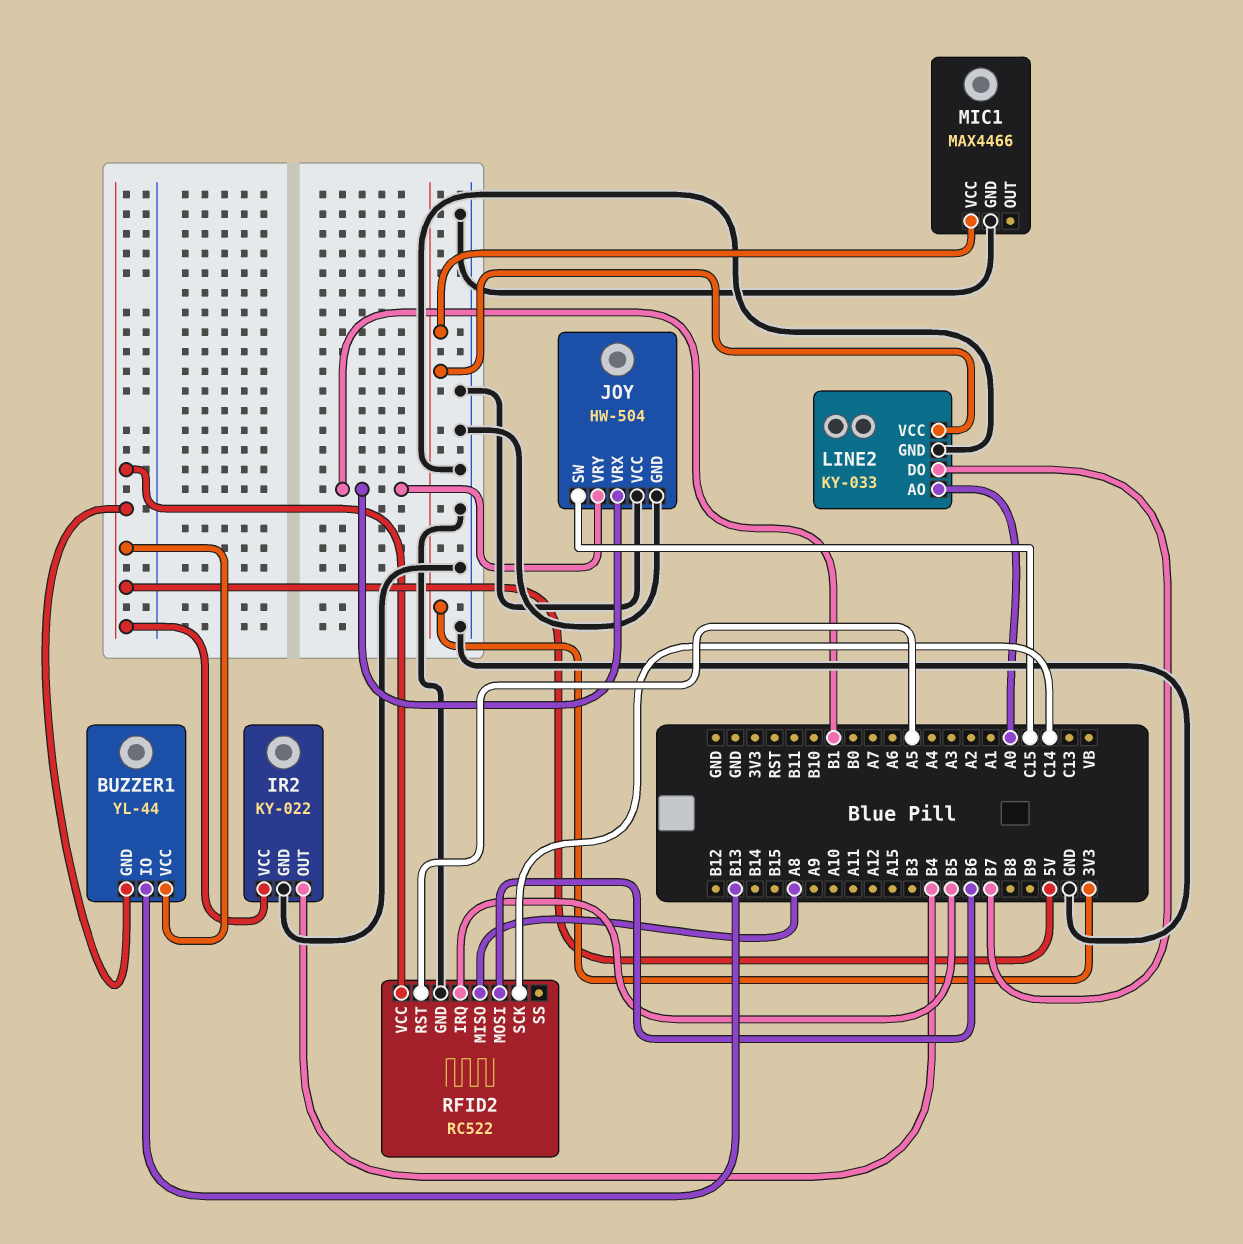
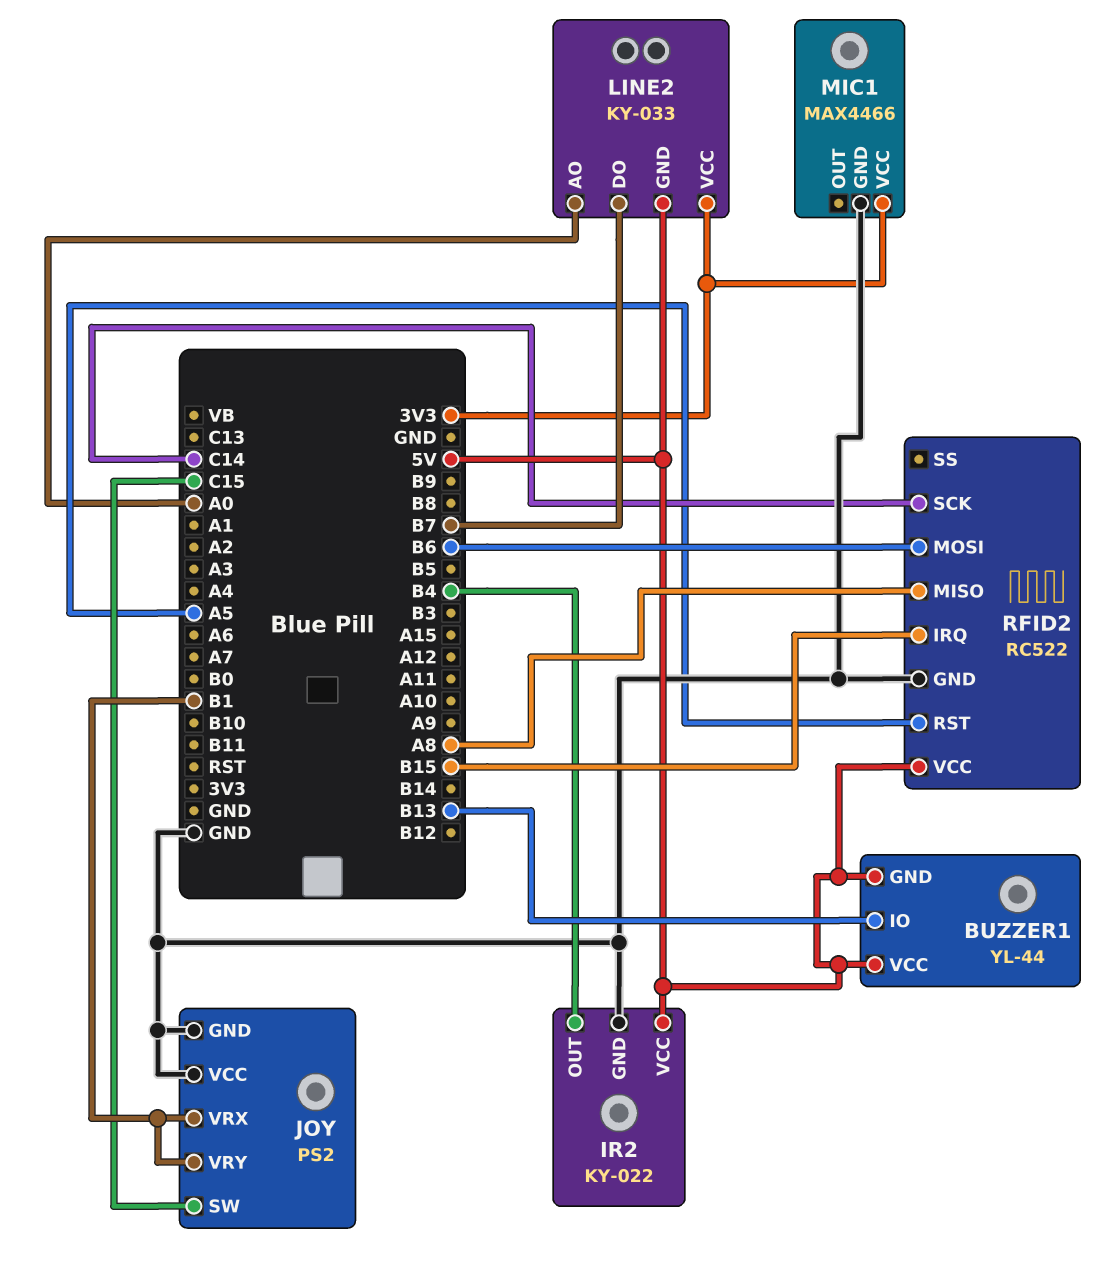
JOY: HW-504 -> PS2
LINE2 pin GND: GND -> 5V
RFID2 pin IRQ: B5 -> B15

